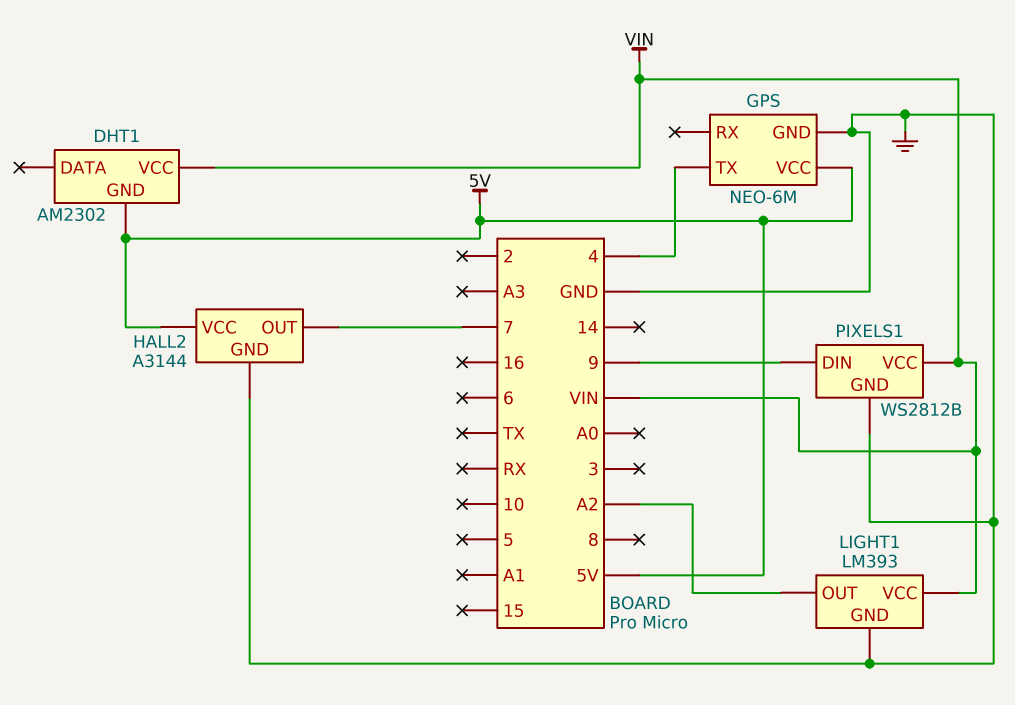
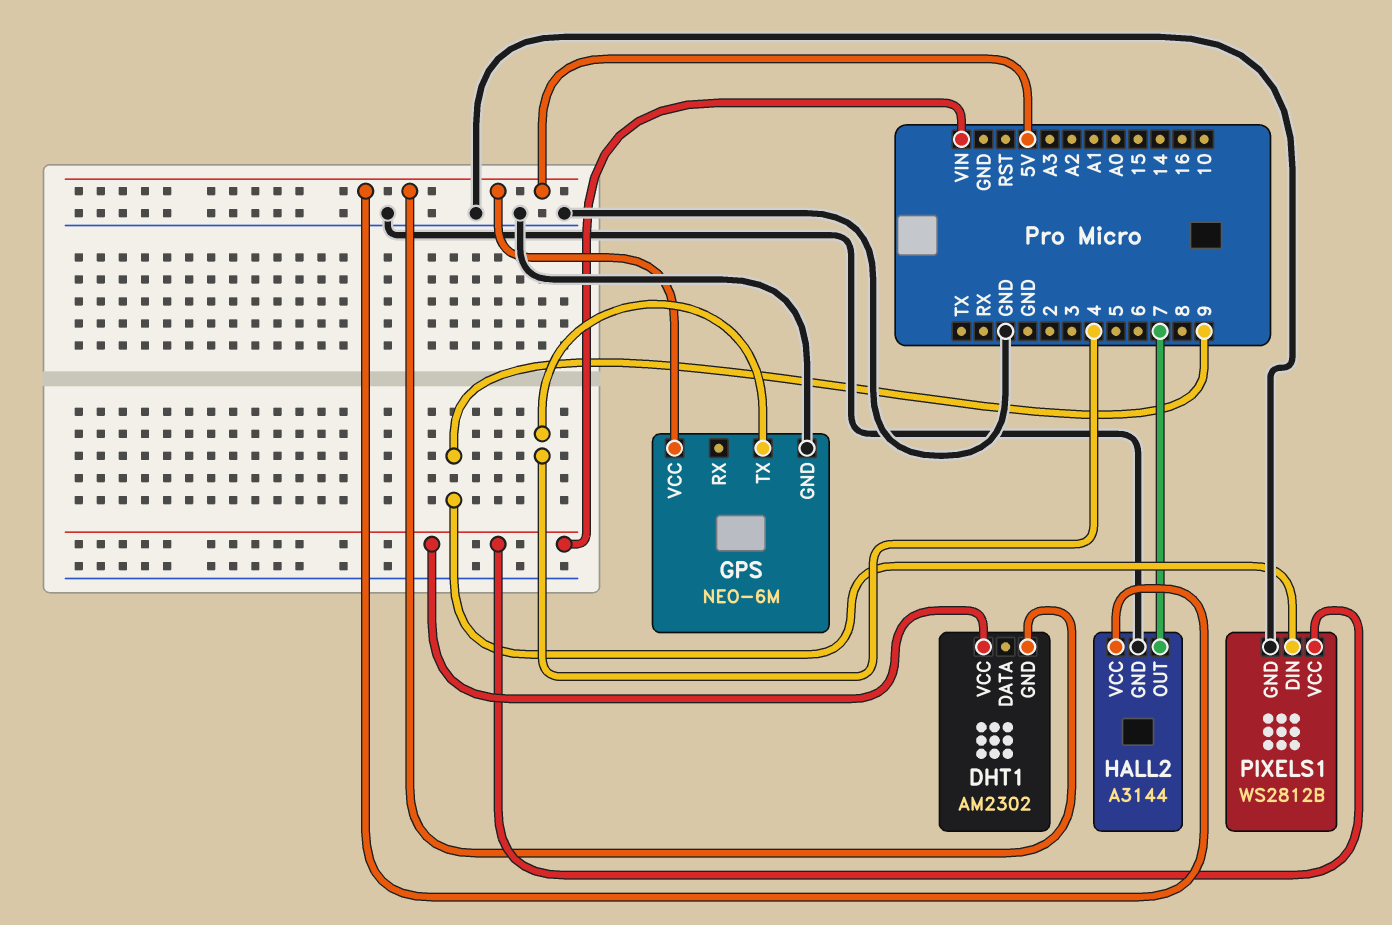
LIGHT1: LM393 -> none
LIGHT1 pin GND: GND -> none
LIGHT1 pin OUT: A2 -> none
LIGHT1 pin VCC: VIN -> none

